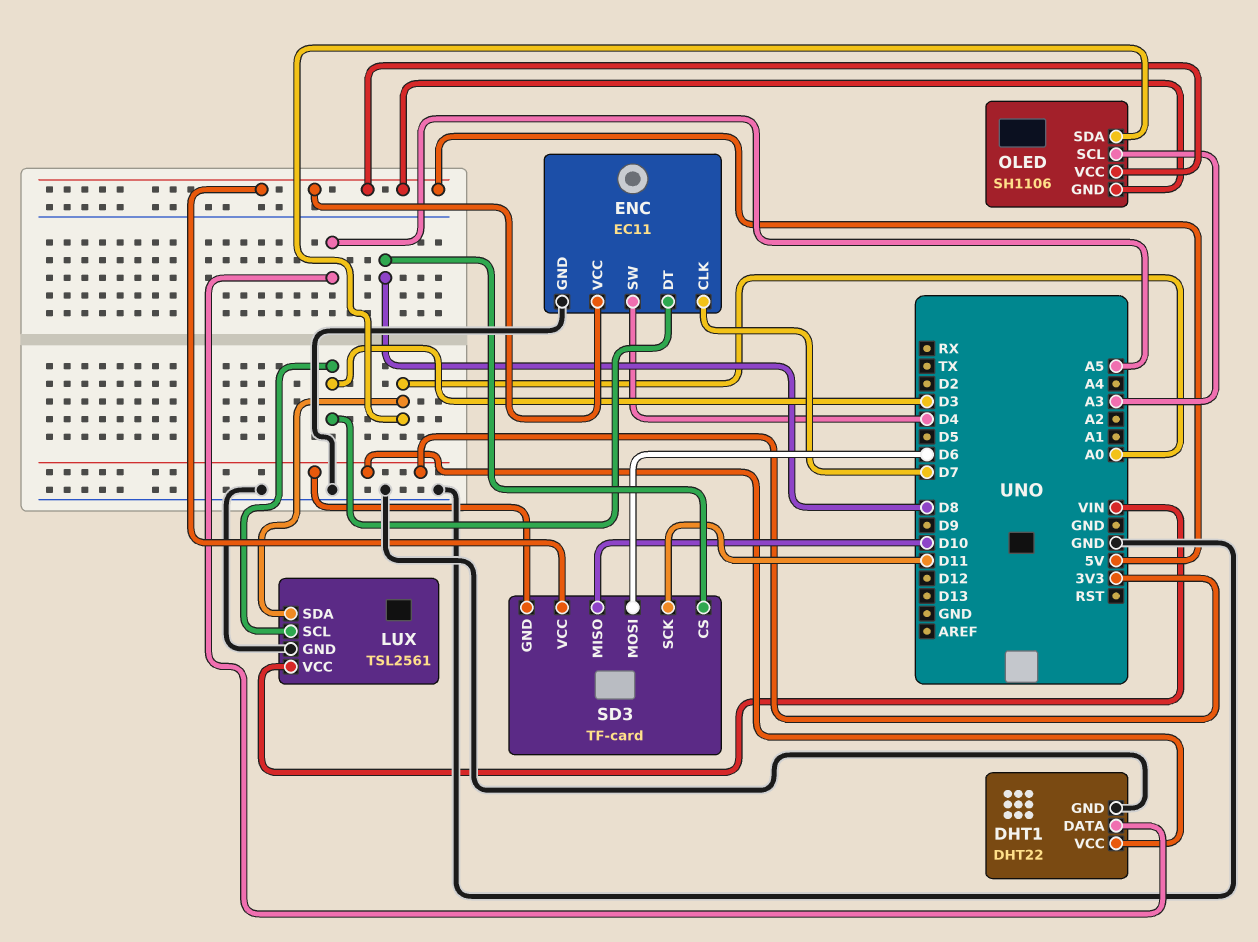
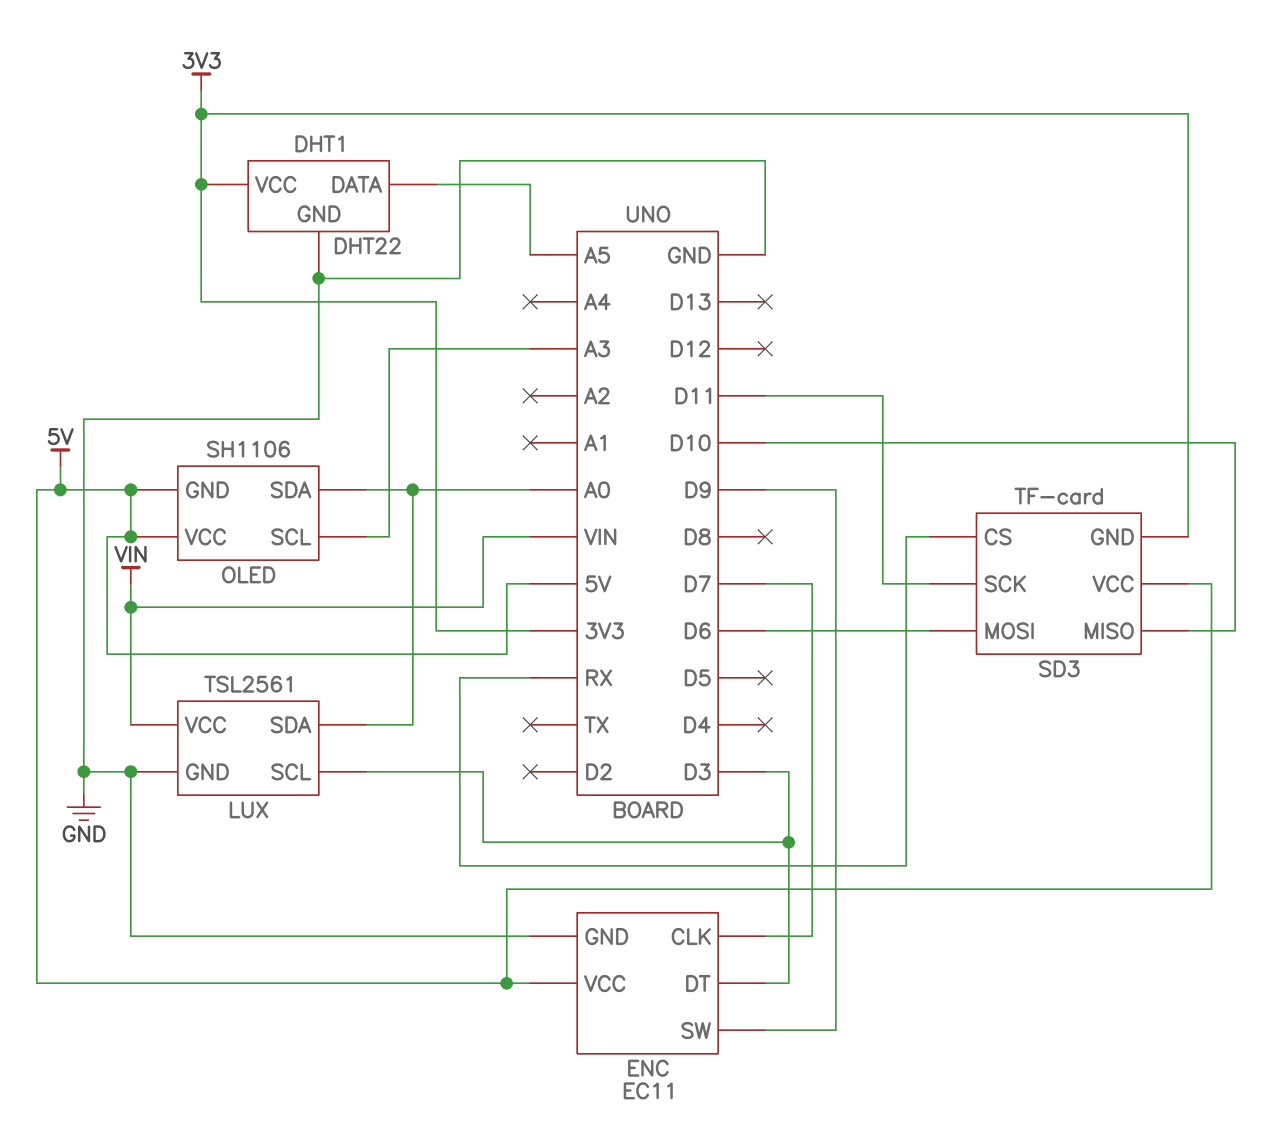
ENC pin SW: D4 -> D9
SD3 pin CS: D8 -> RX

